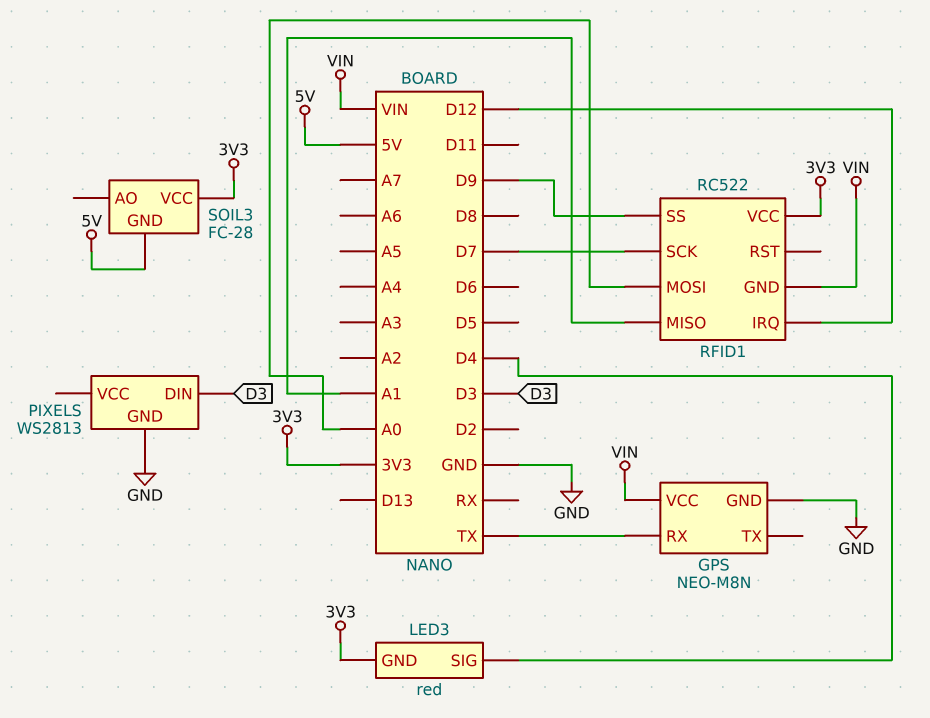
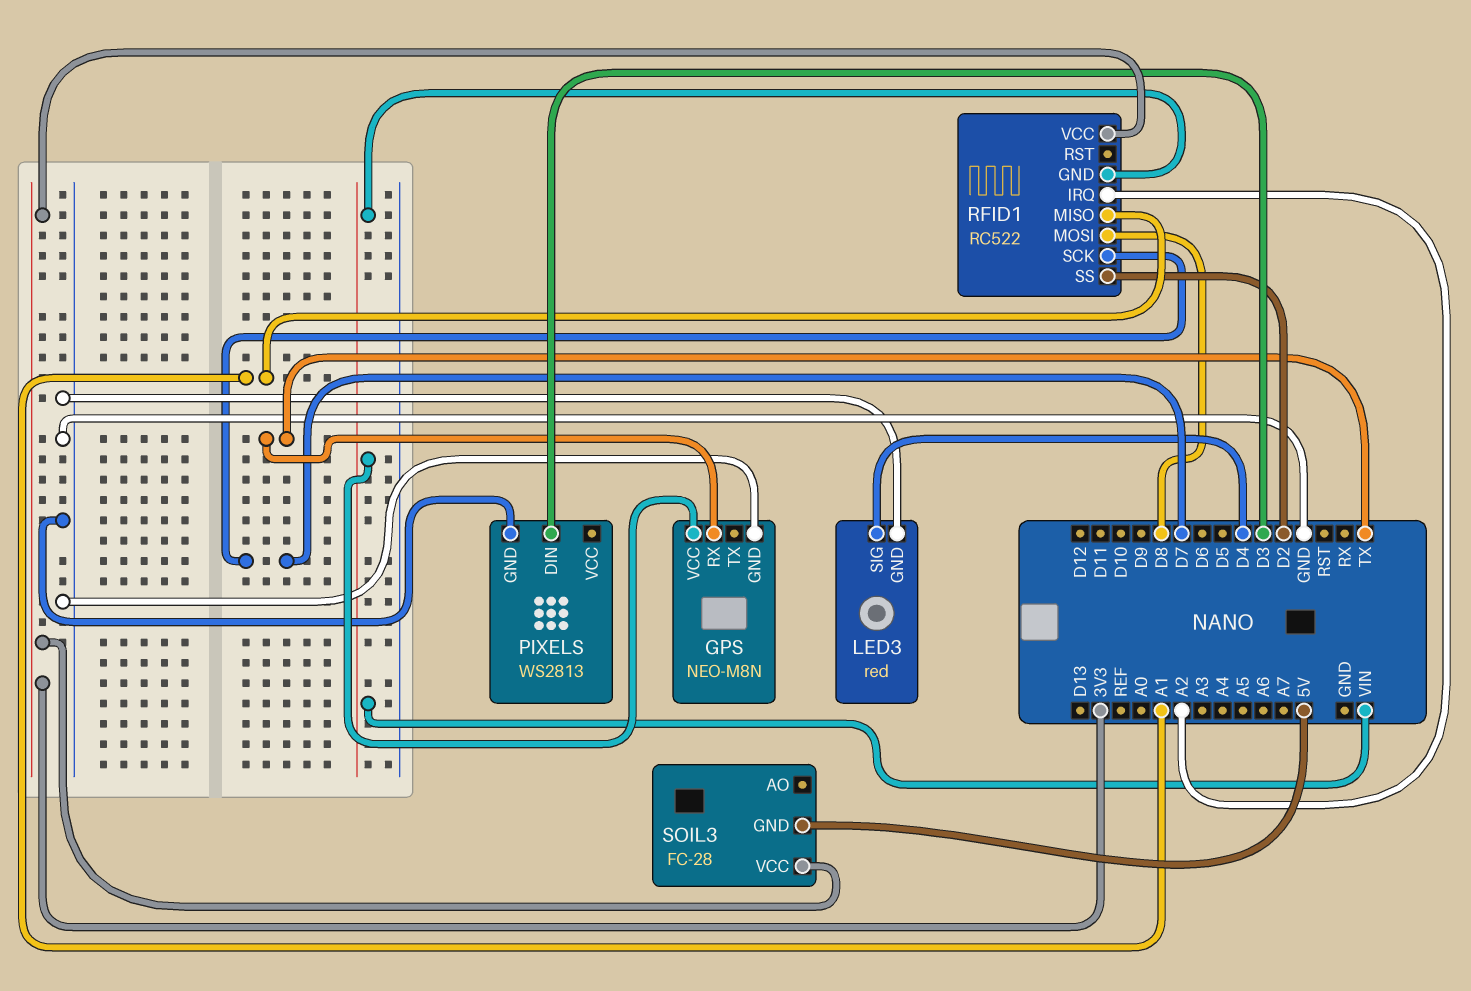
LED3 pin GND: 3V3 -> GND
RFID1 pin IRQ: D12 -> A2
RFID1 pin MOSI: A0 -> D8
RFID1 pin SS: D9 -> D2

